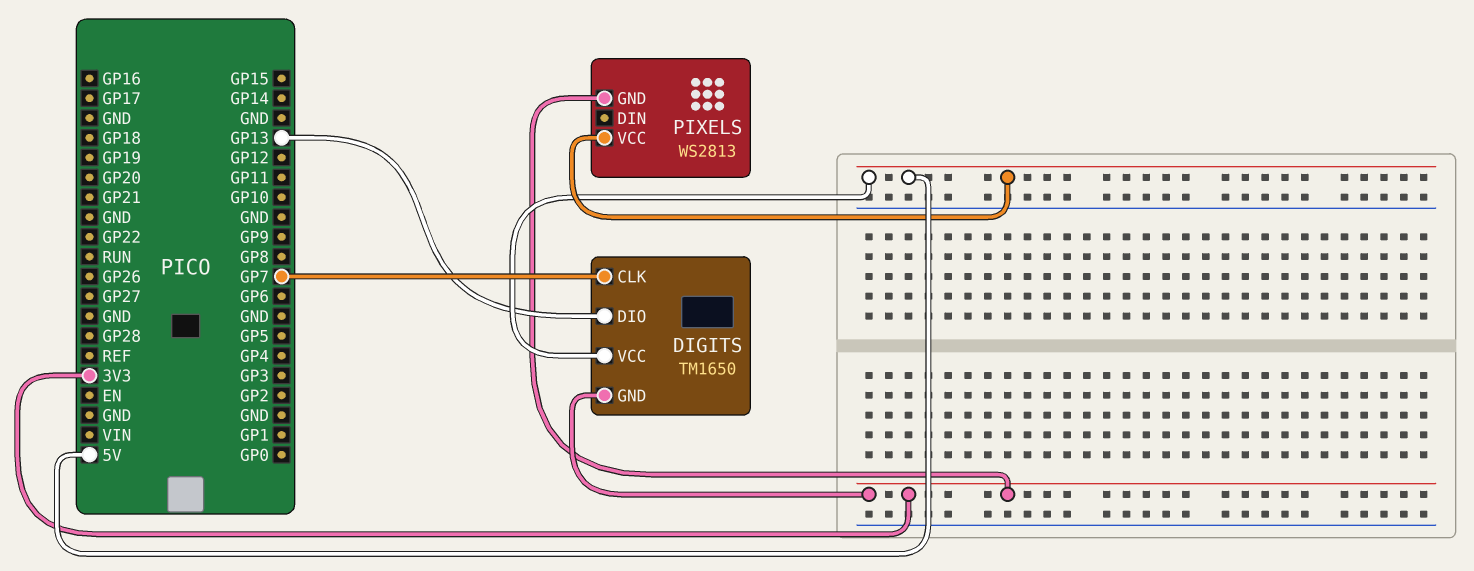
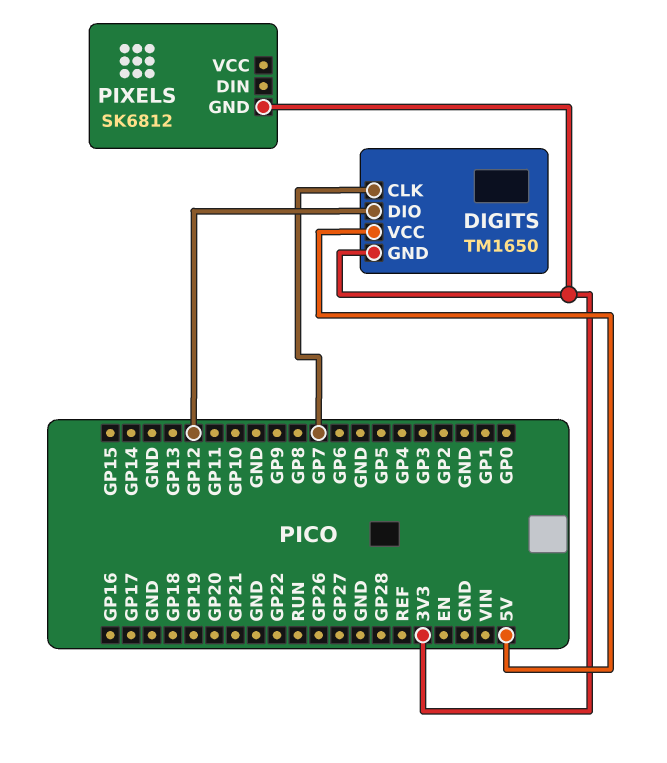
DIGITS pin DIO: GP13 -> GP12
PIXELS: WS2813 -> SK6812
PIXELS pin VCC: 5V -> none

